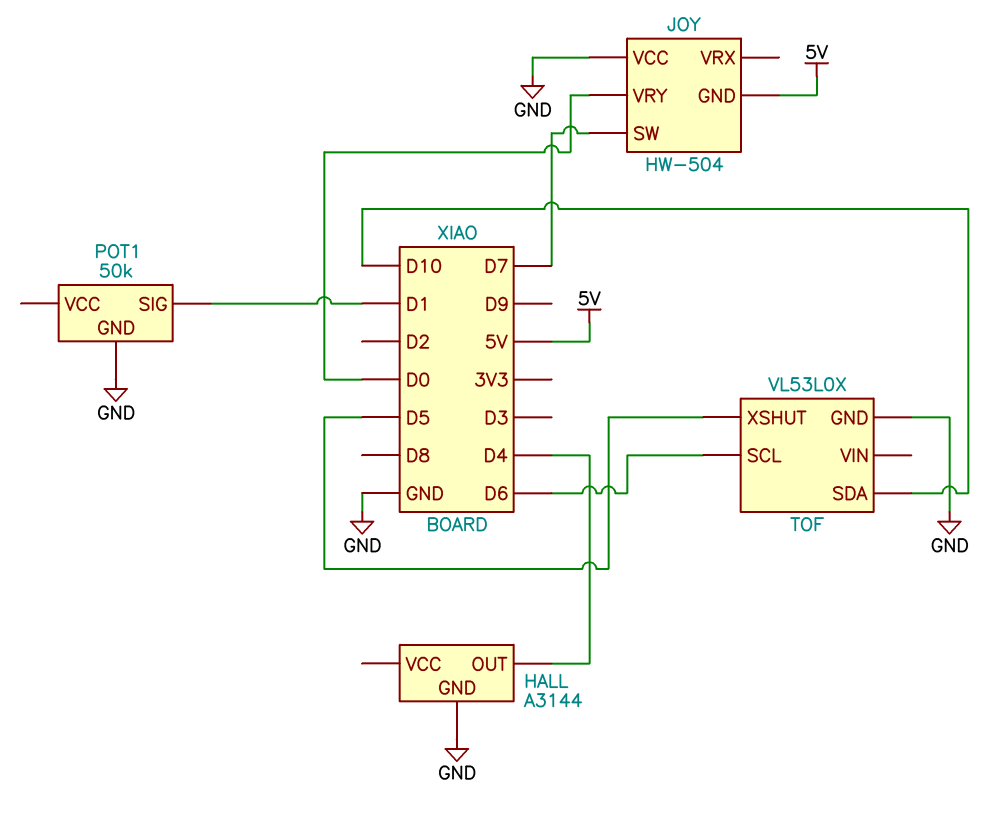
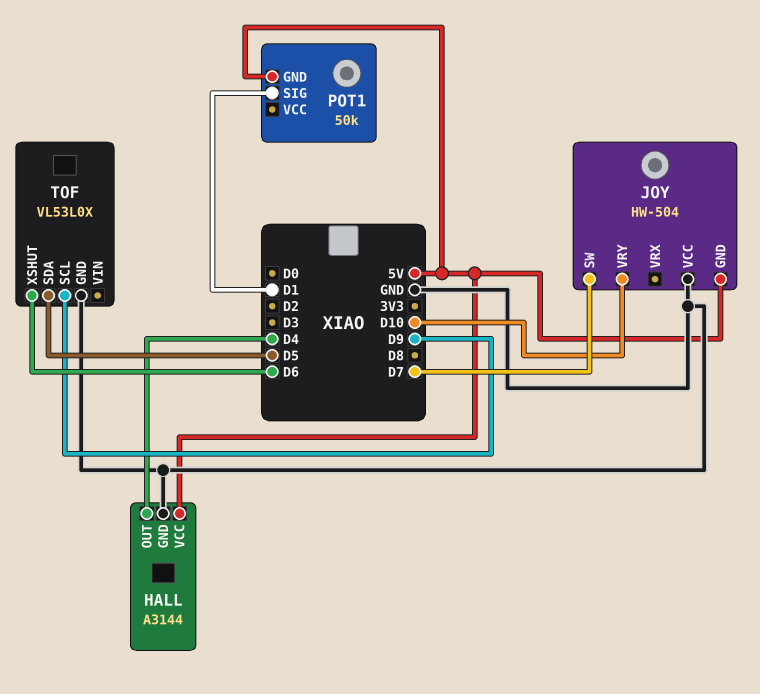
HALL pin VCC: none -> 5V
JOY pin VRY: D0 -> D10
POT1 pin GND: GND -> 5V
TOF pin SCL: D6 -> D9
TOF pin SDA: D10 -> D5
TOF pin XSHUT: D5 -> D6

